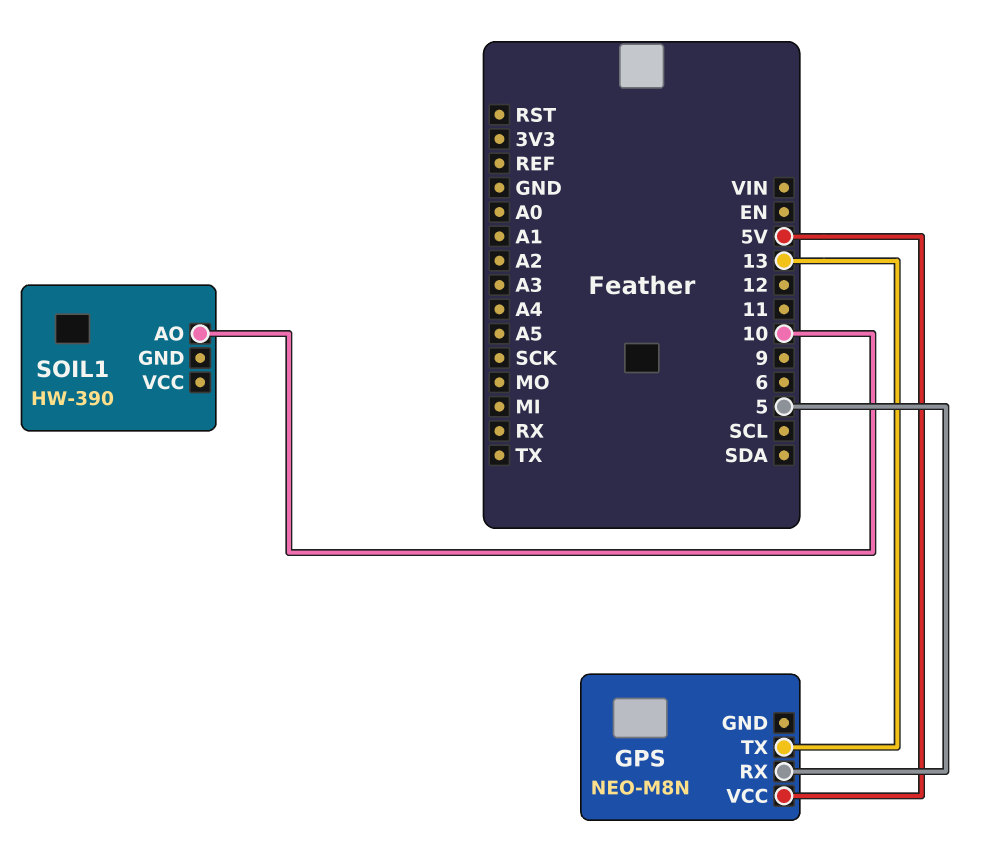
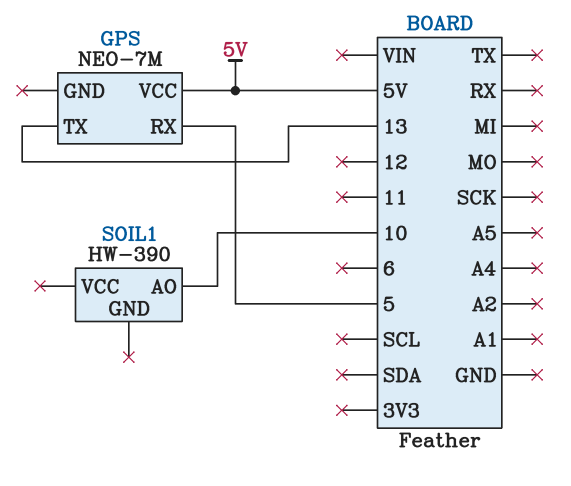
GPS: NEO-M8N -> NEO-7M

